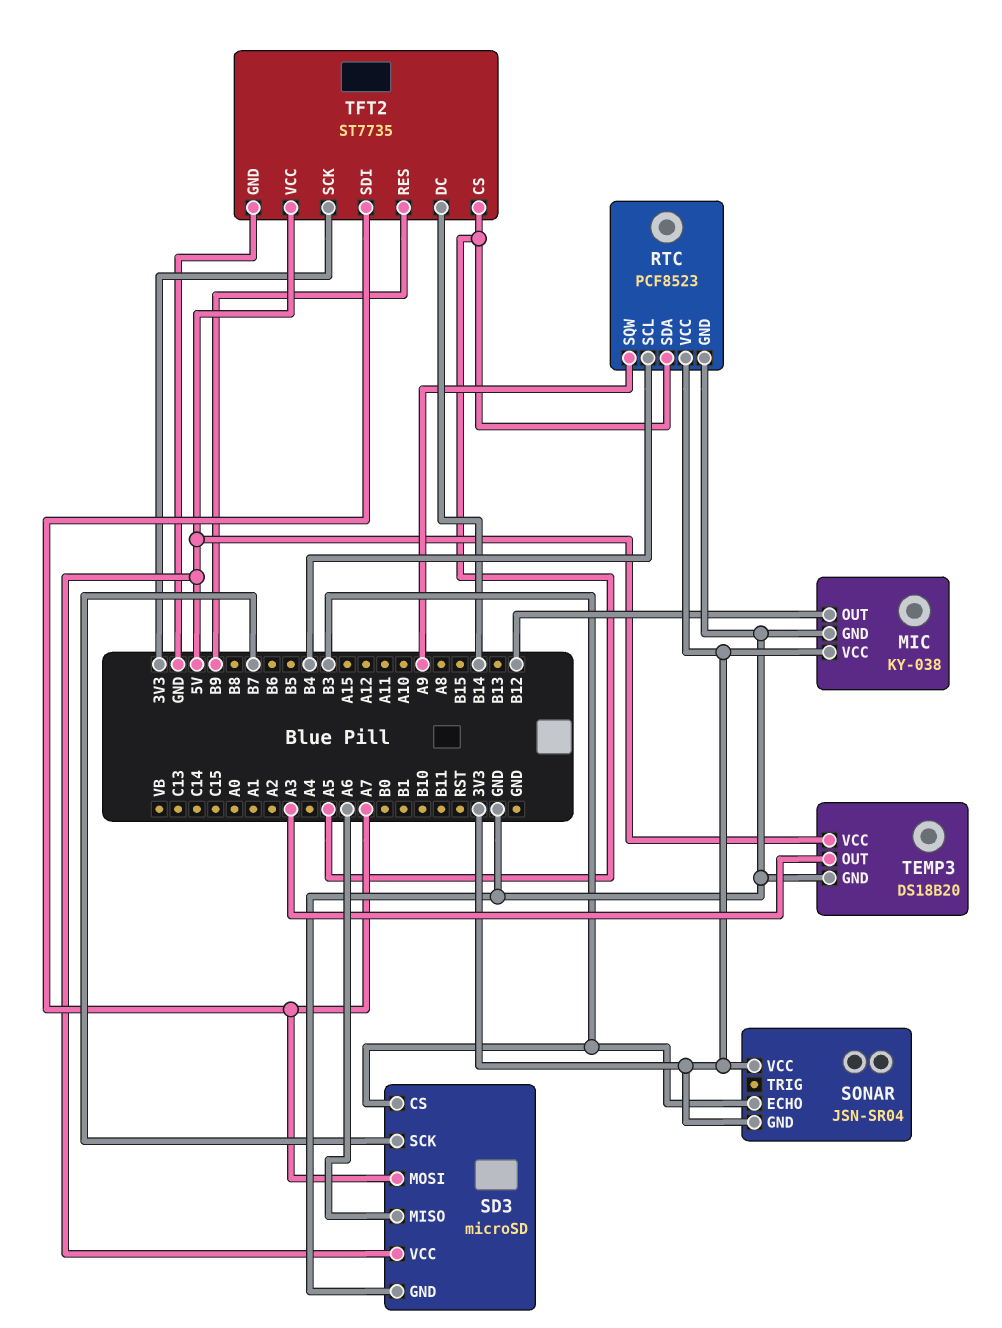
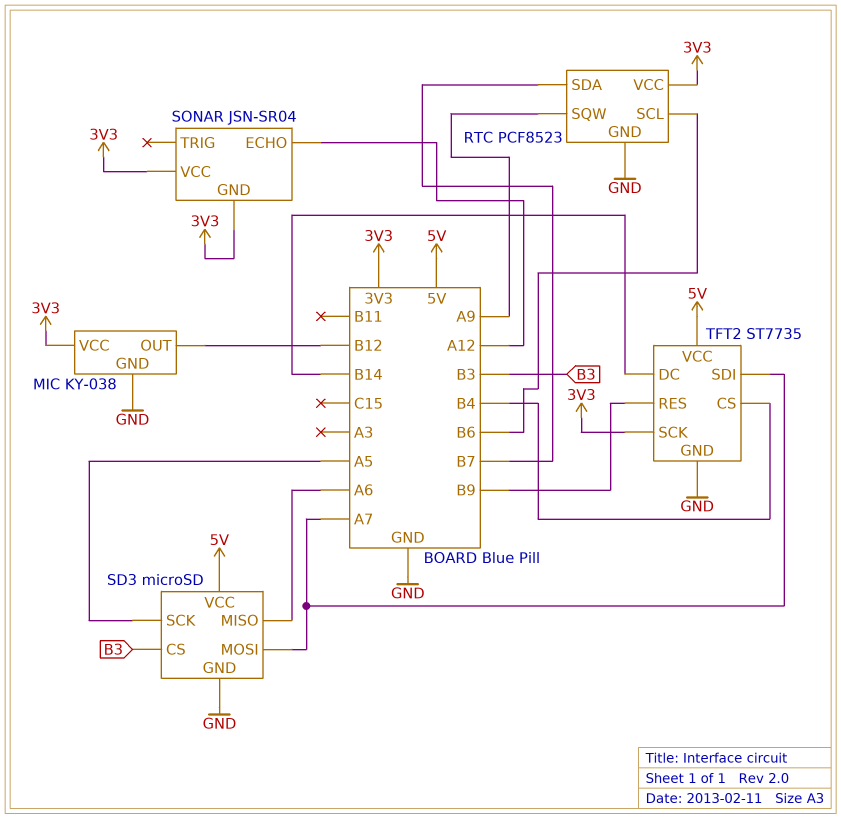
RTC pin SCL: B4 -> B6
RTC pin SDA: A5 -> B7
SD3 pin SCK: B7 -> A5
SONAR pin ECHO: B3 -> A12
TEMP3: DS18B20 -> none
TEMP3 pin GND: GND -> none
TEMP3 pin OUT: A3 -> none
TEMP3 pin VCC: 5V -> none
TFT2 pin CS: A5 -> B4

